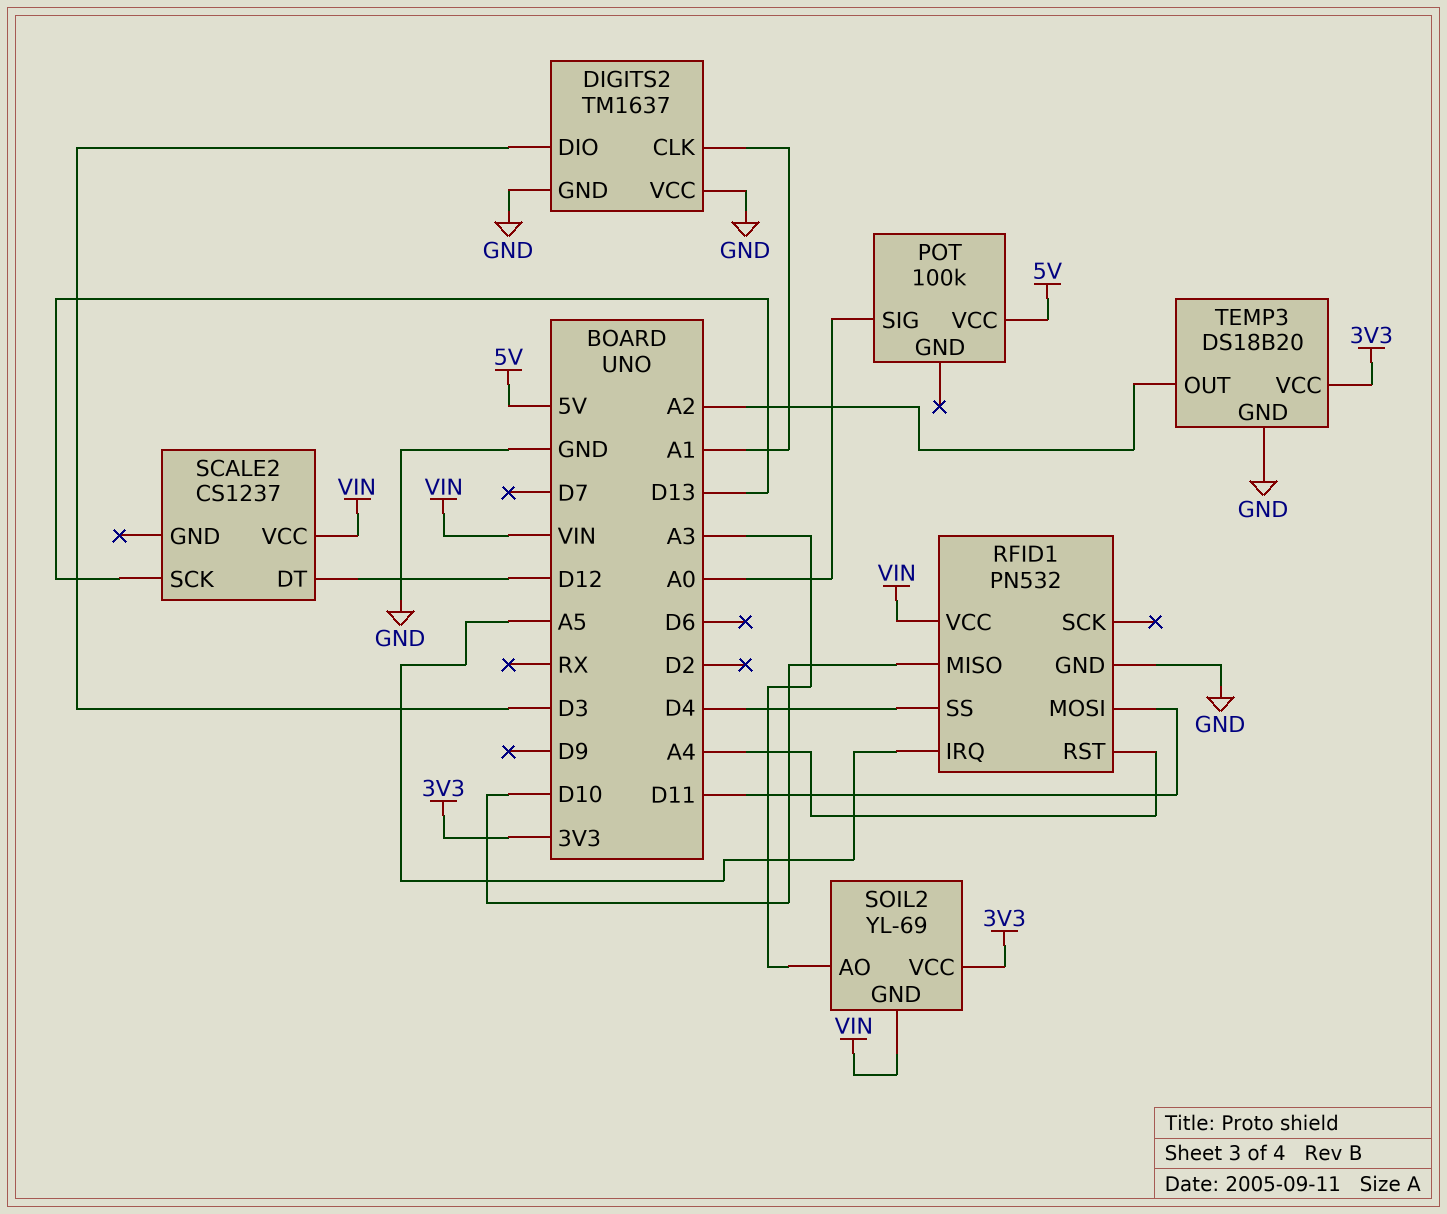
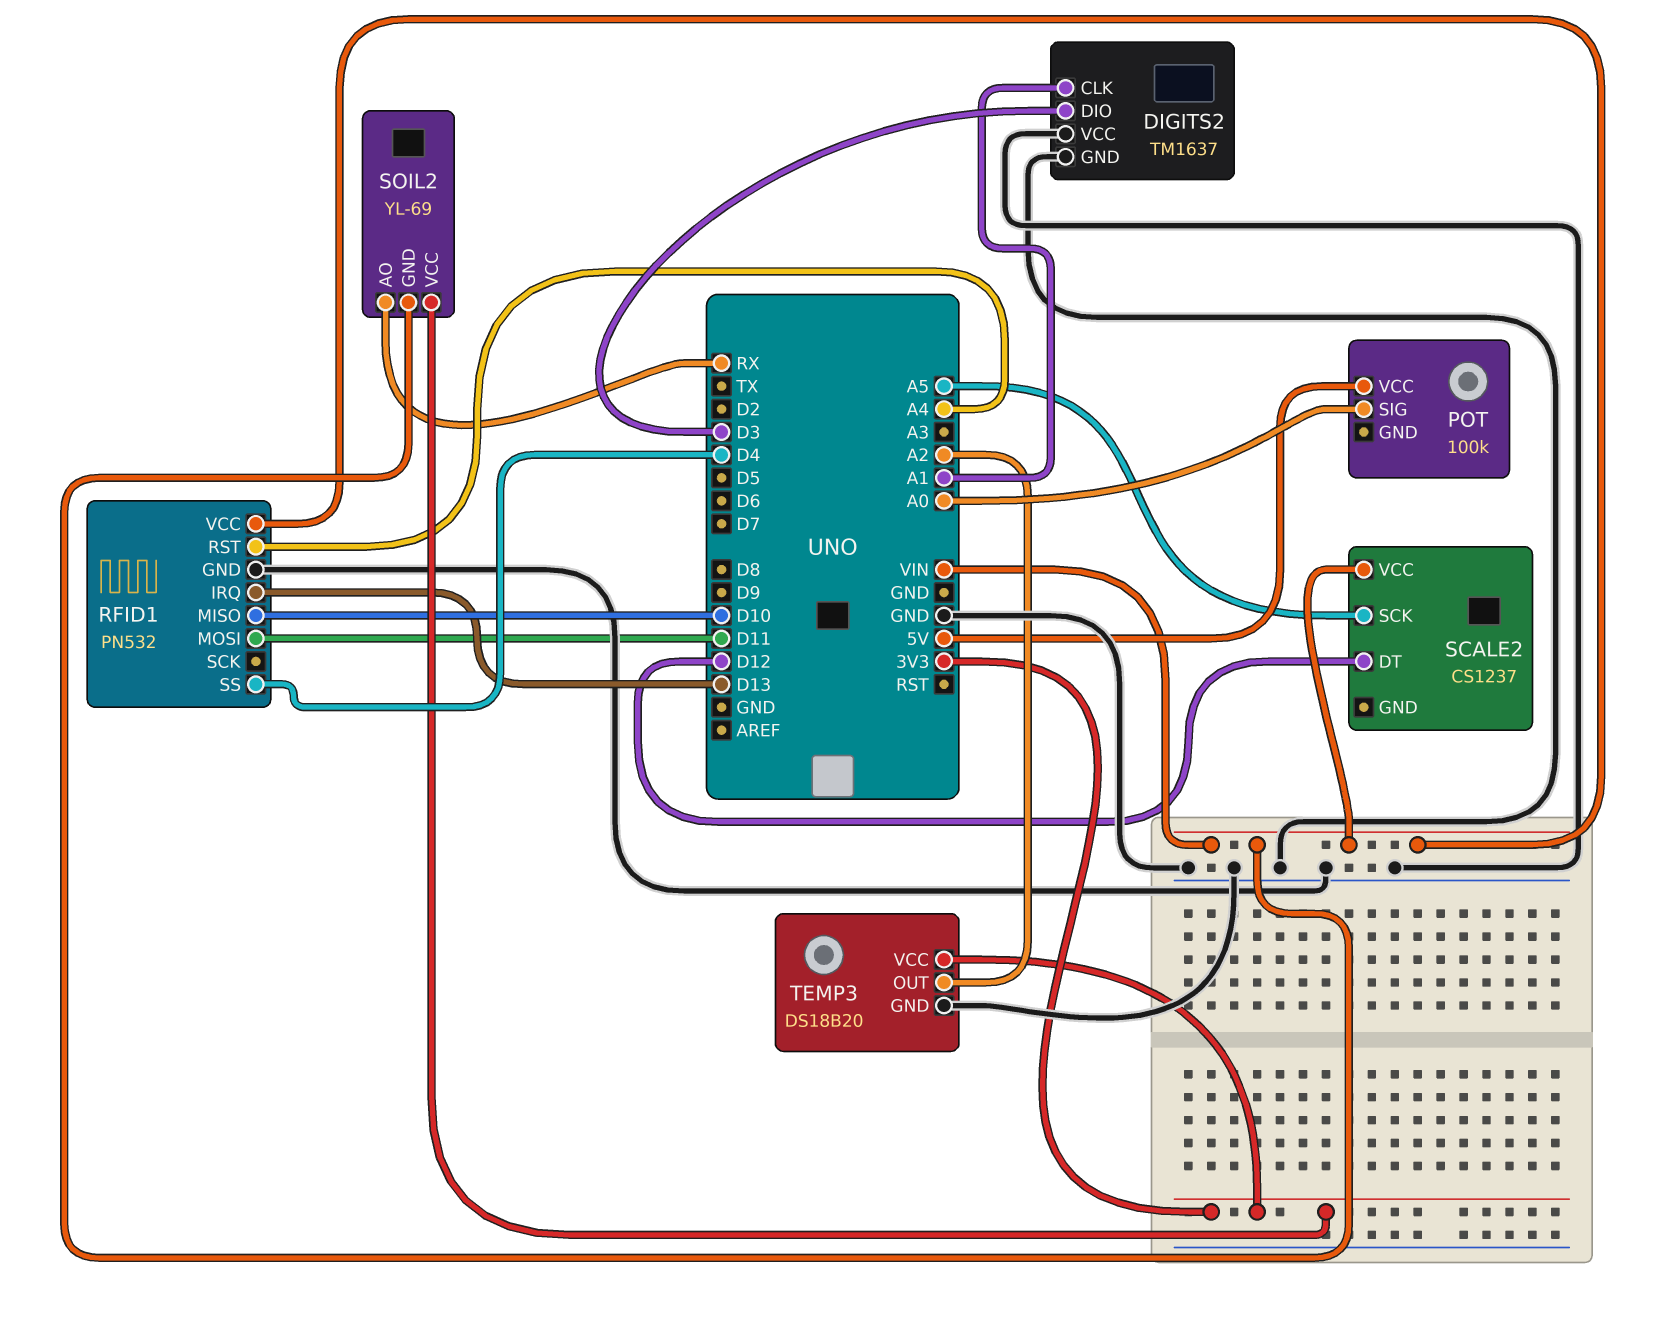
RFID1 pin IRQ: A5 -> D13
SCALE2 pin SCK: D13 -> A5
SOIL2 pin AO: A3 -> RX

